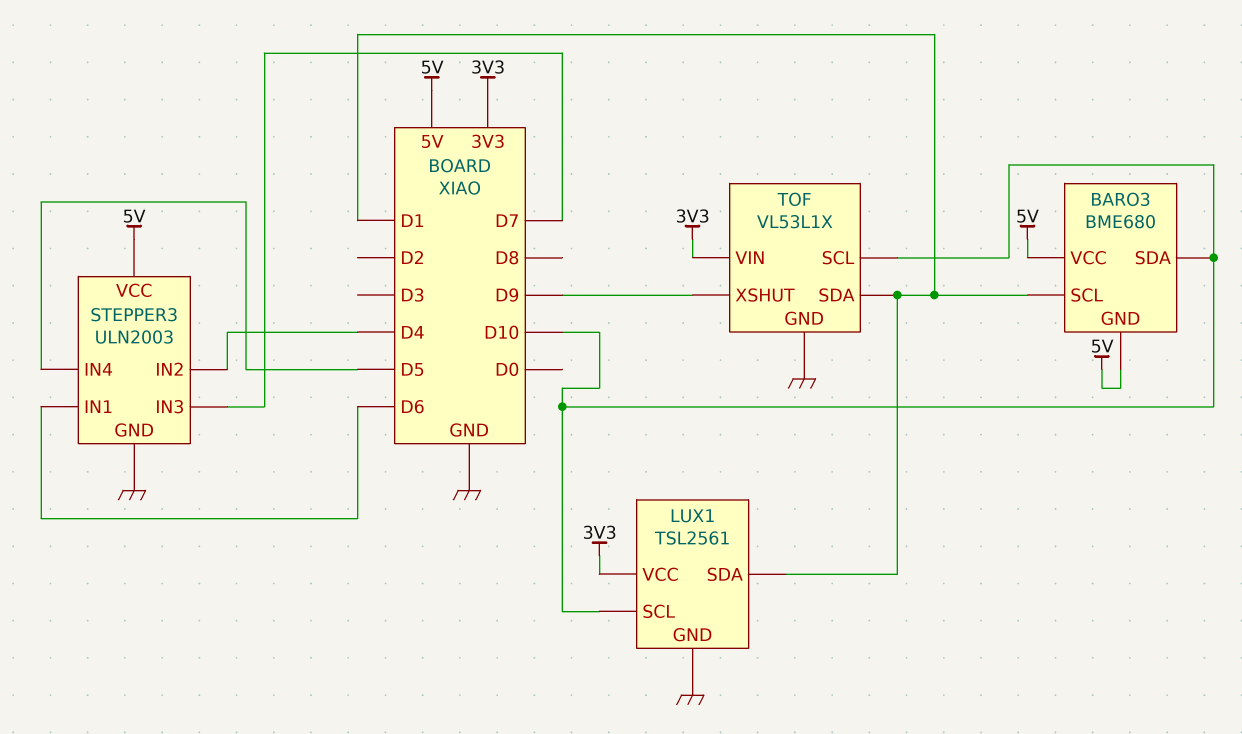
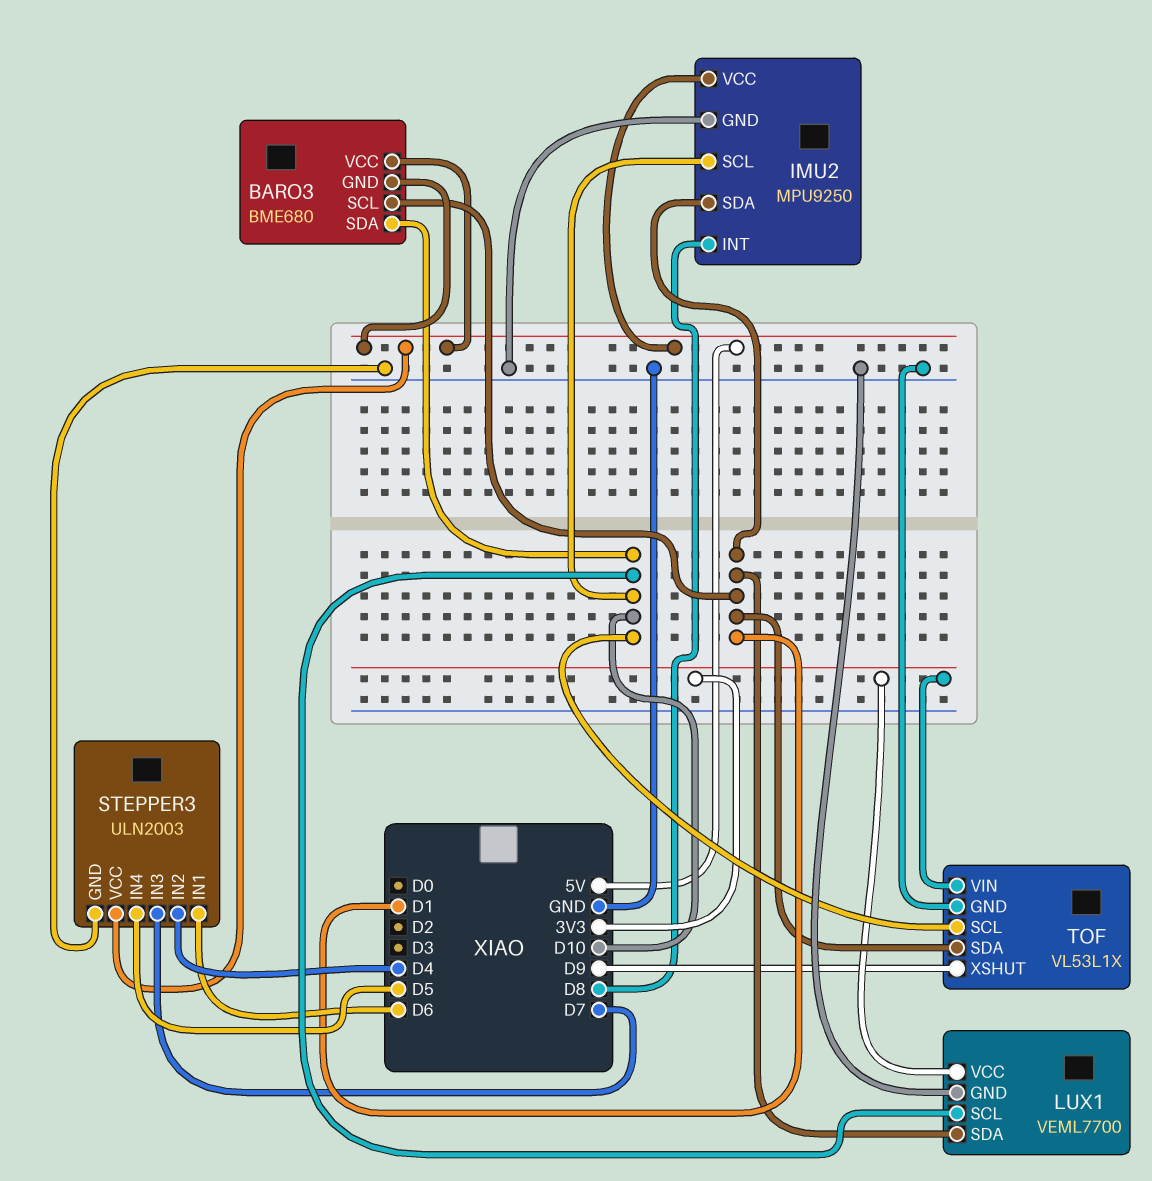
IMU2: none -> MPU9250
IMU2 pin GND: none -> GND
IMU2 pin INT: none -> D8
IMU2 pin SCL: none -> D10
IMU2 pin SDA: none -> D1
IMU2 pin VCC: none -> 5V
LUX1: TSL2561 -> VEML7700

